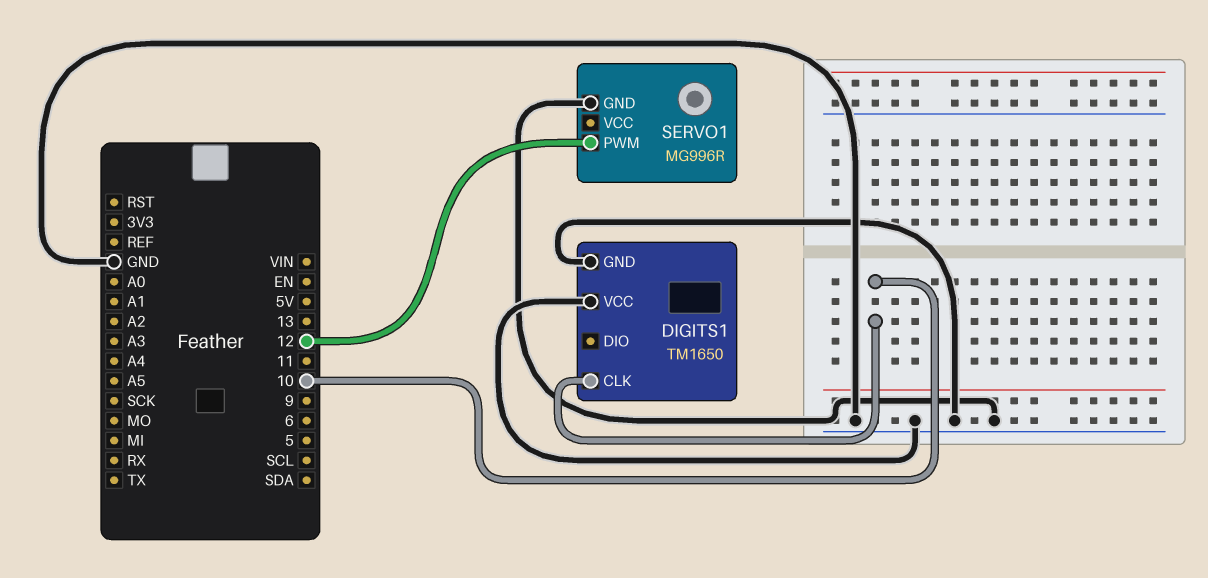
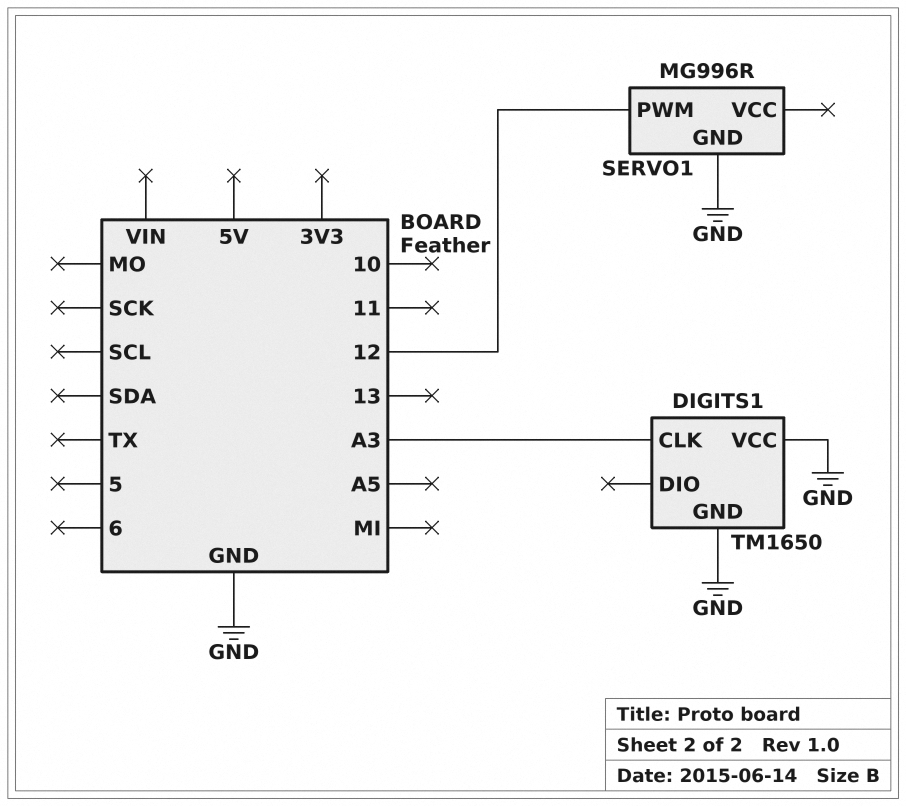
DIGITS1 pin CLK: 10 -> A3

